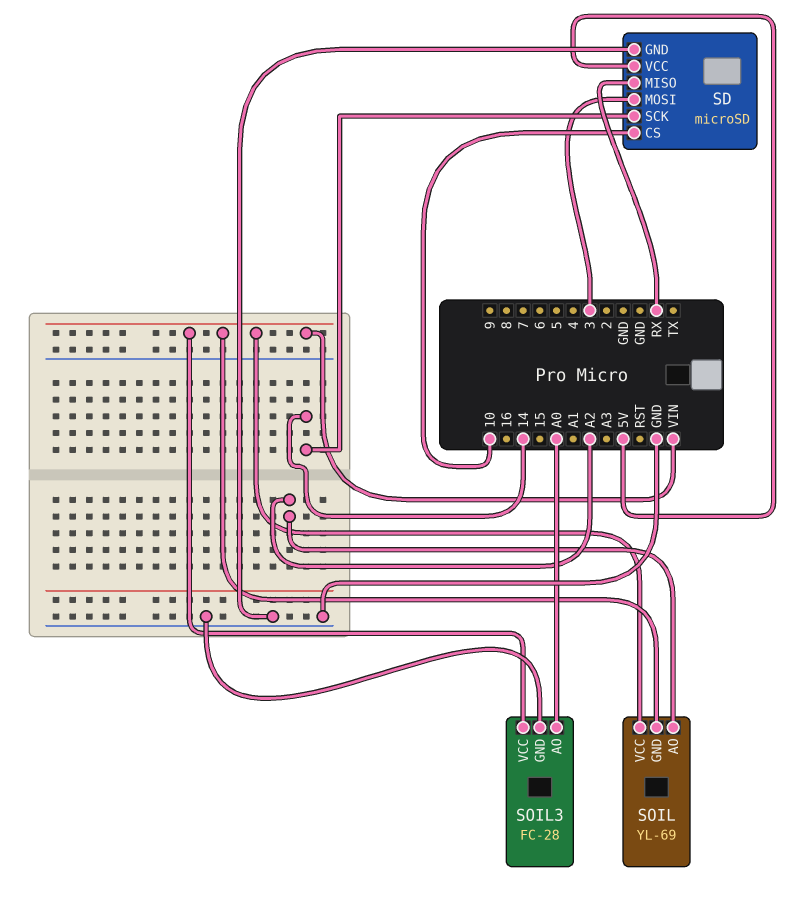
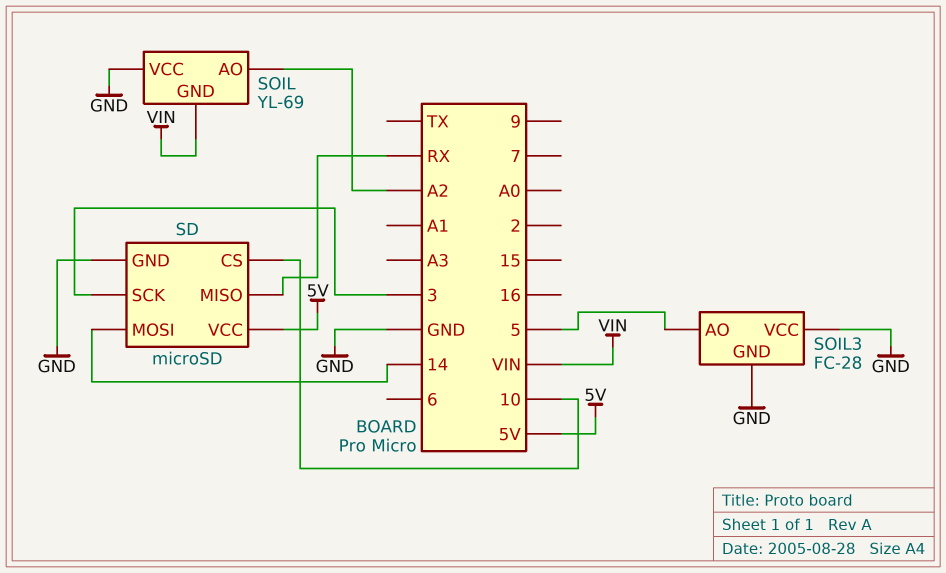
SD pin MOSI: 3 -> 14
SD pin SCK: 14 -> 3
SOIL pin VCC: VIN -> GND
SOIL3 pin AO: A0 -> 5
SOIL3 pin VCC: VIN -> GND

